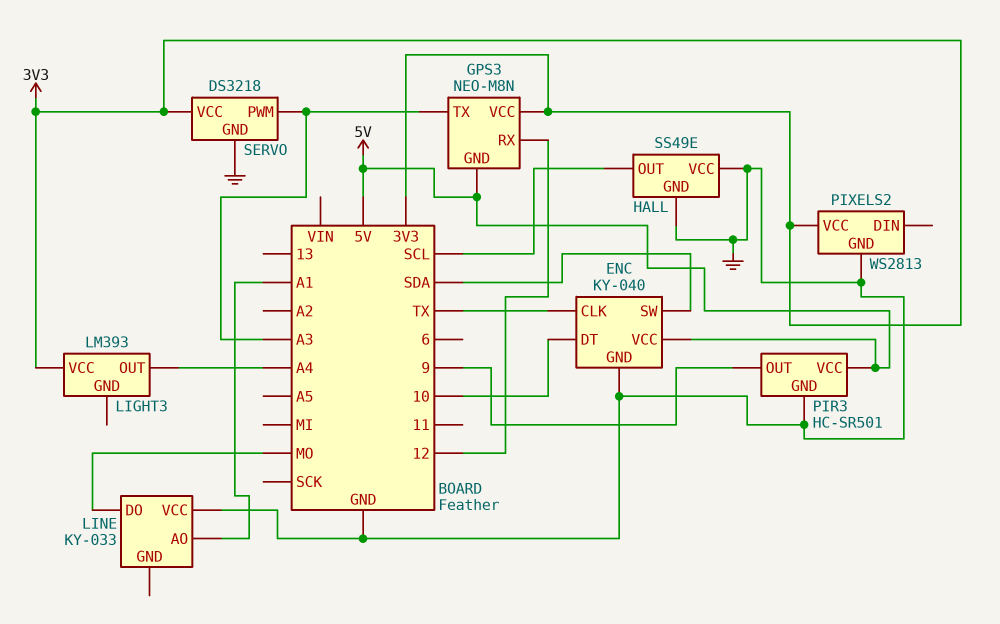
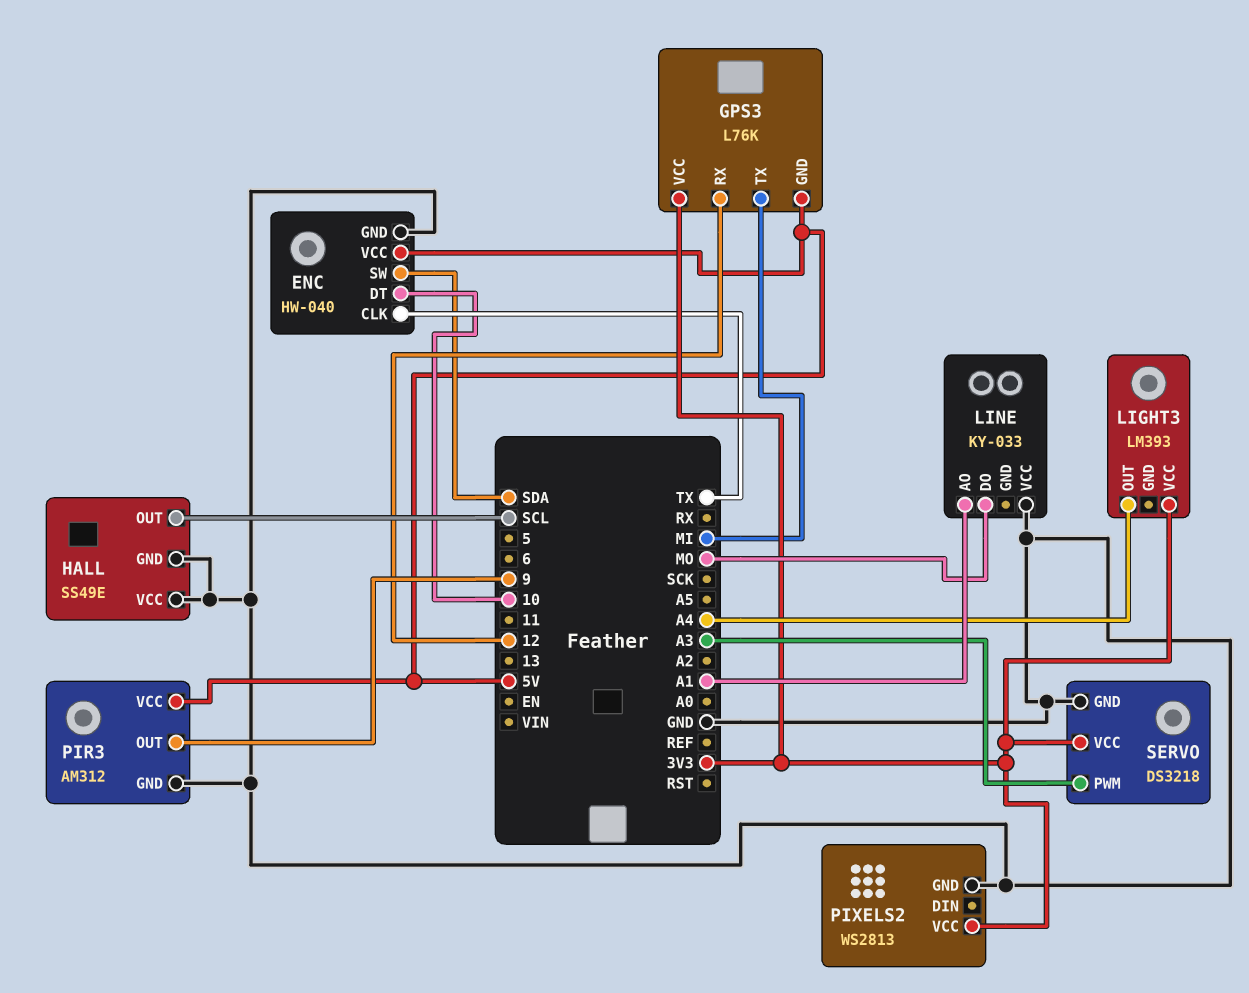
ENC: KY-040 -> HW-040
GPS3: NEO-M8N -> L76K
GPS3 pin TX: A3 -> MI
PIR3: HC-SR501 -> AM312

